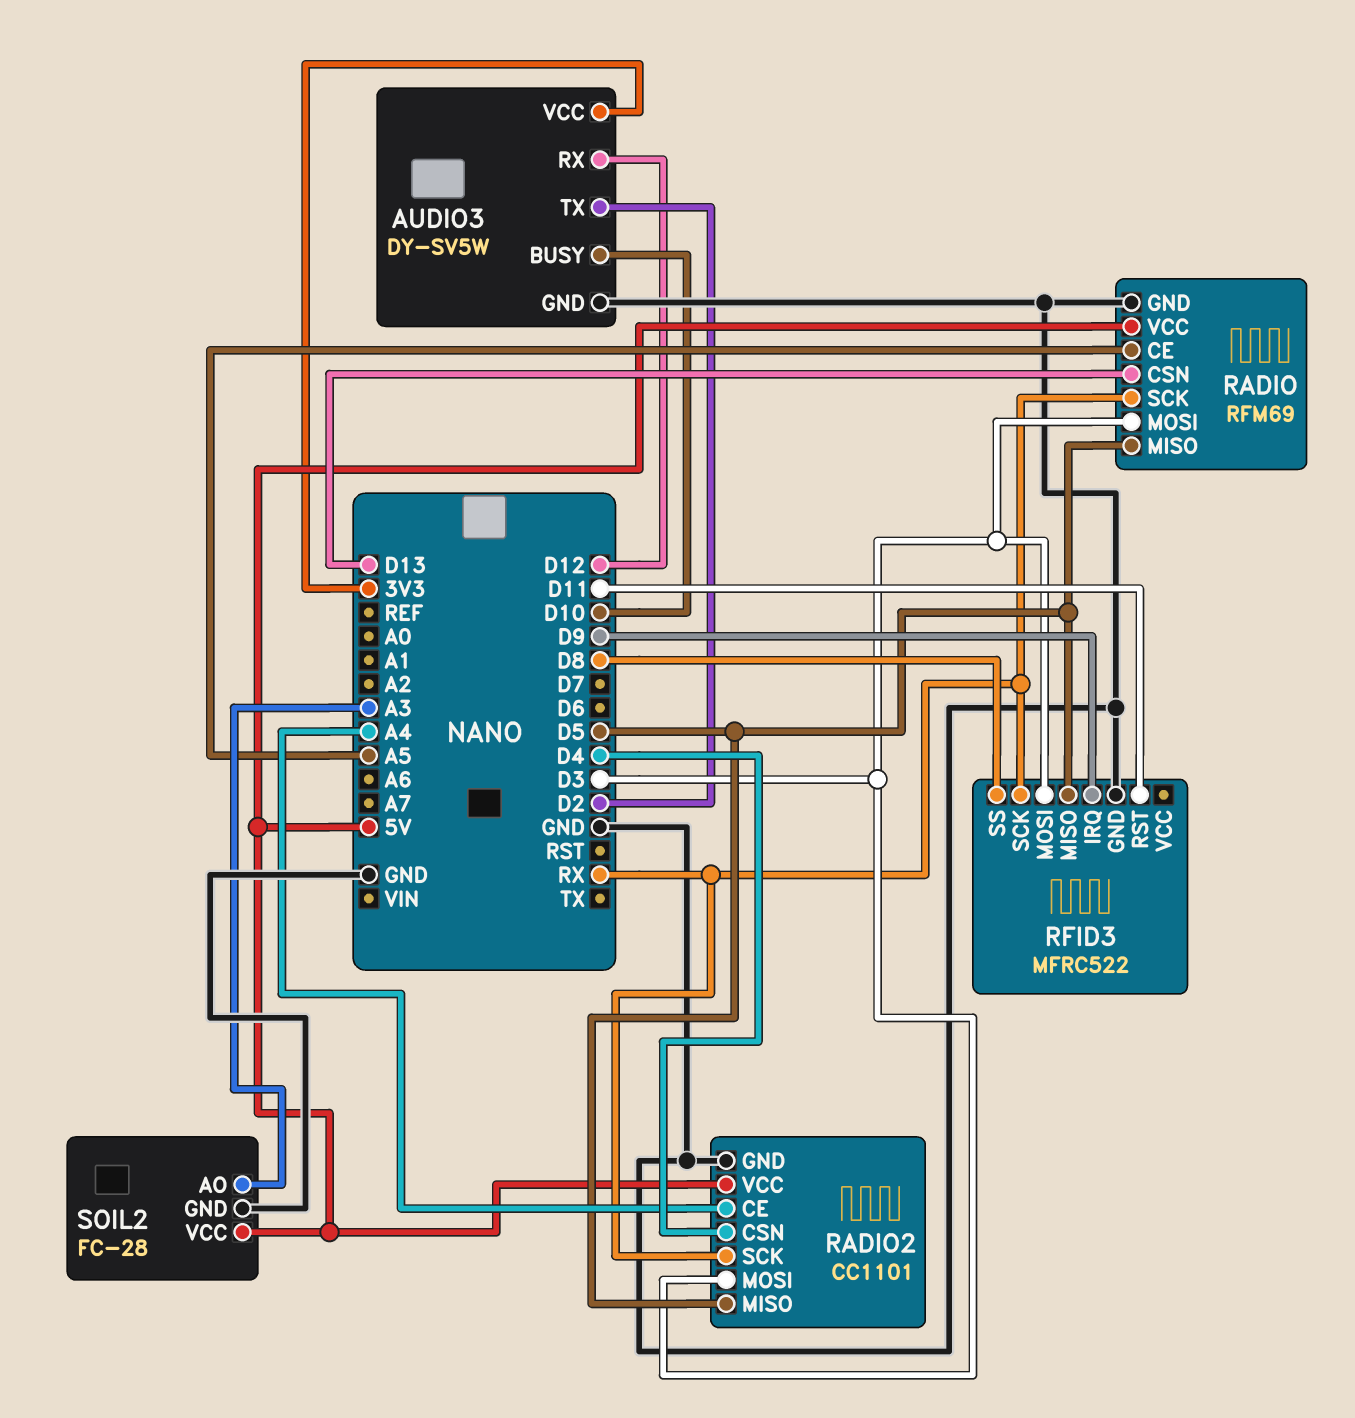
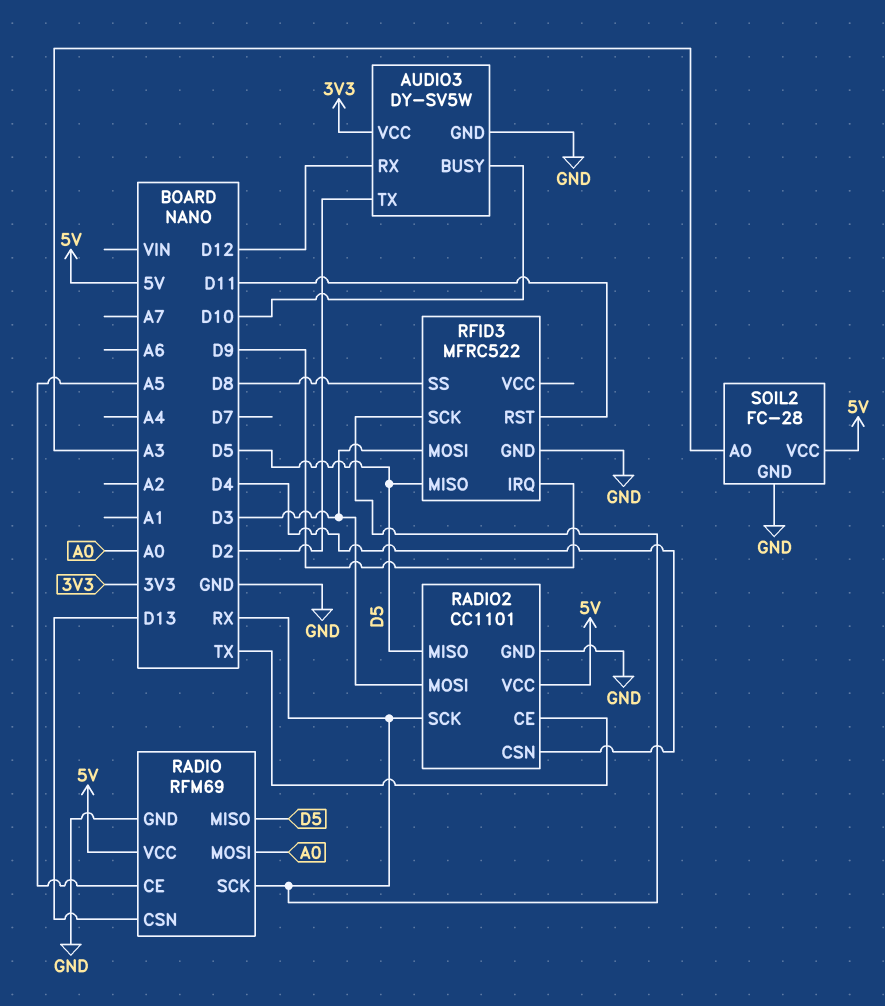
RADIO pin MOSI: D3 -> A0
RADIO2 pin CE: A4 -> TX

